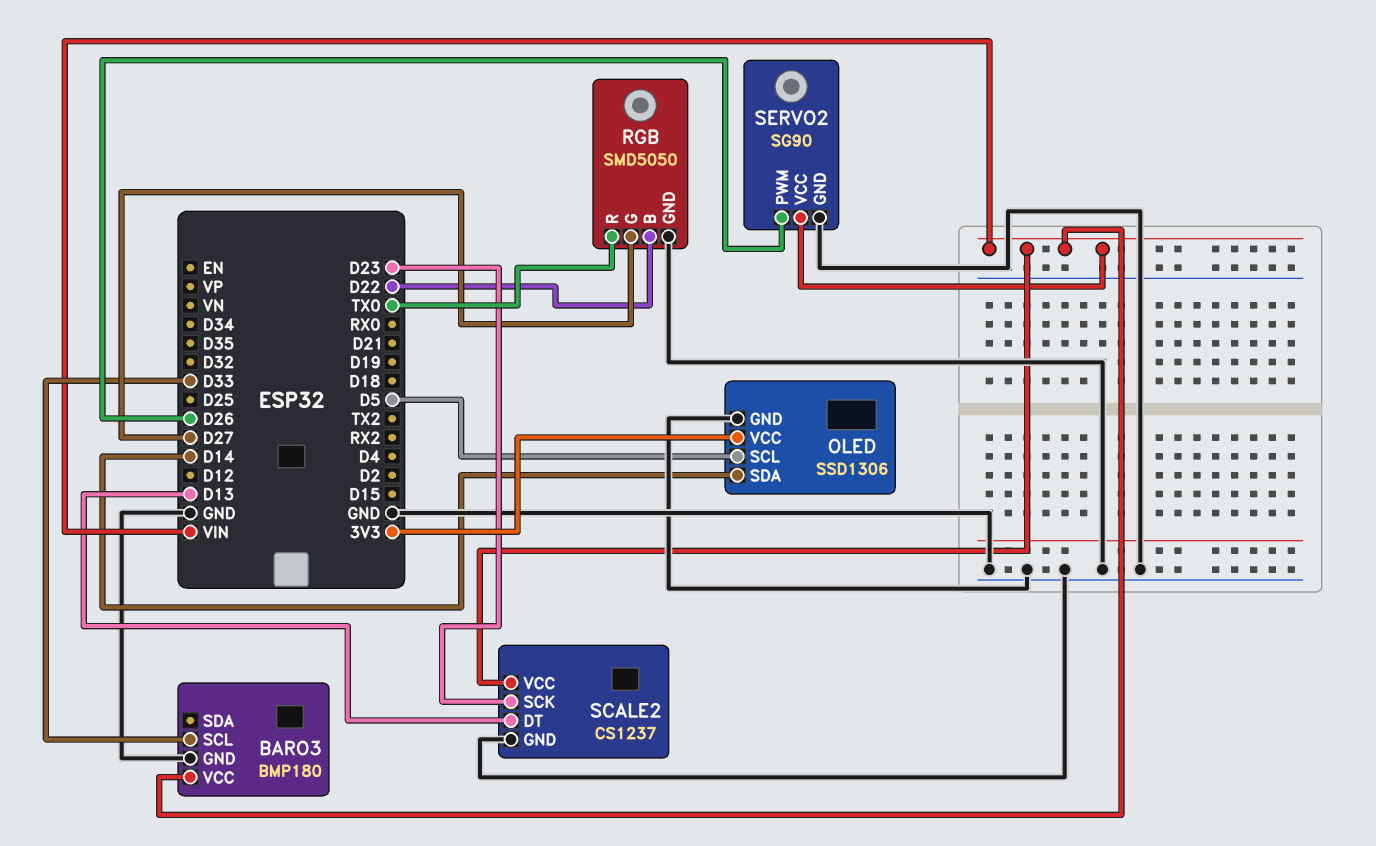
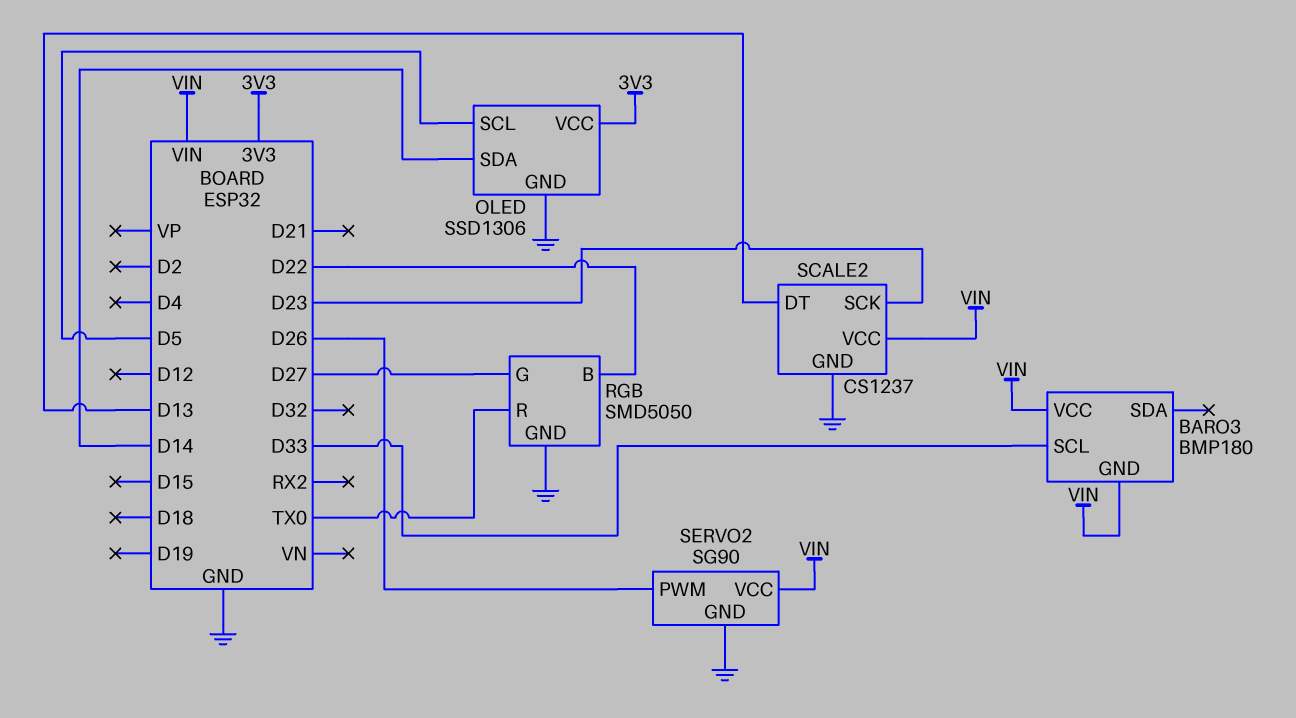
BARO3 pin GND: GND -> VIN

